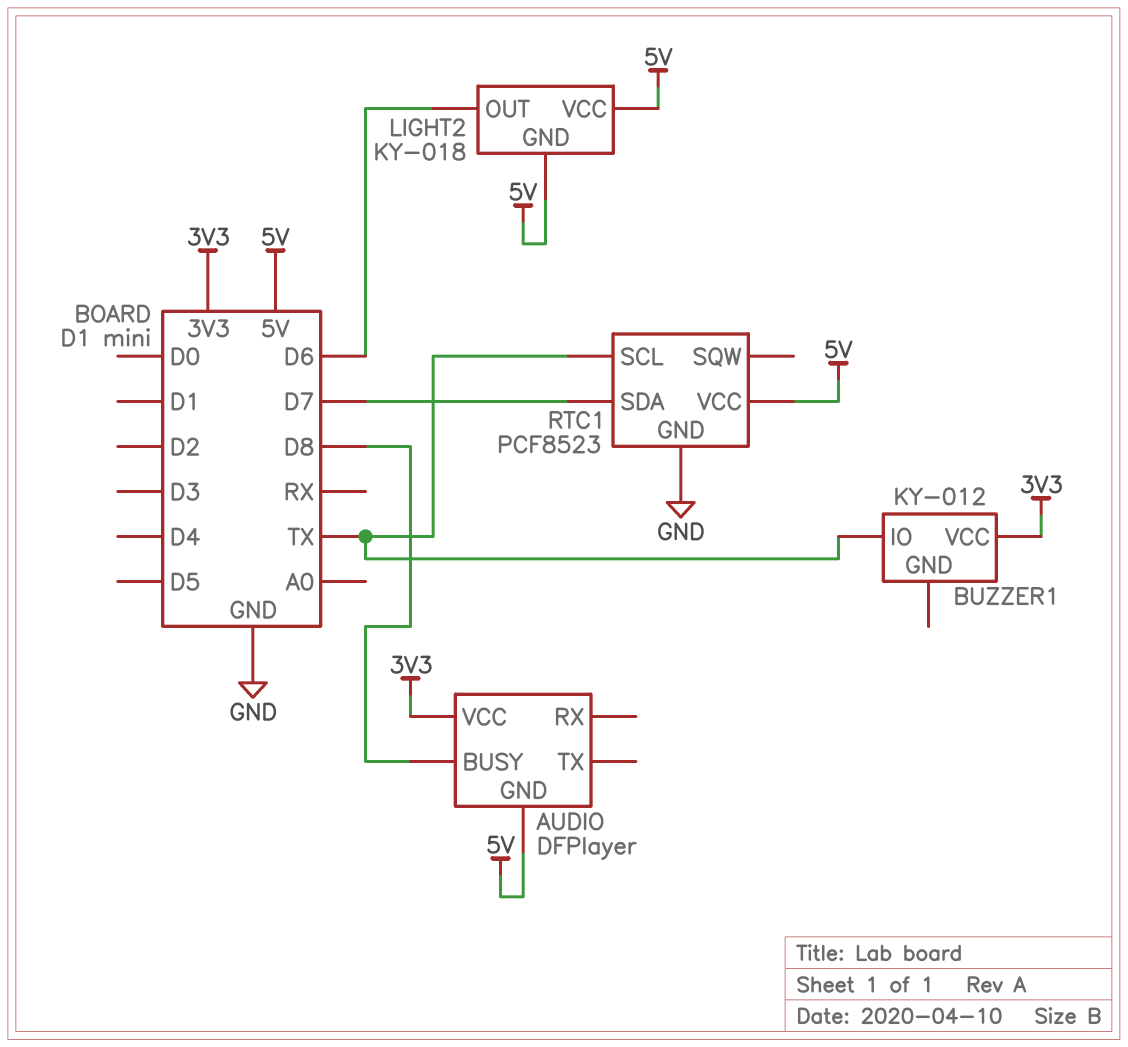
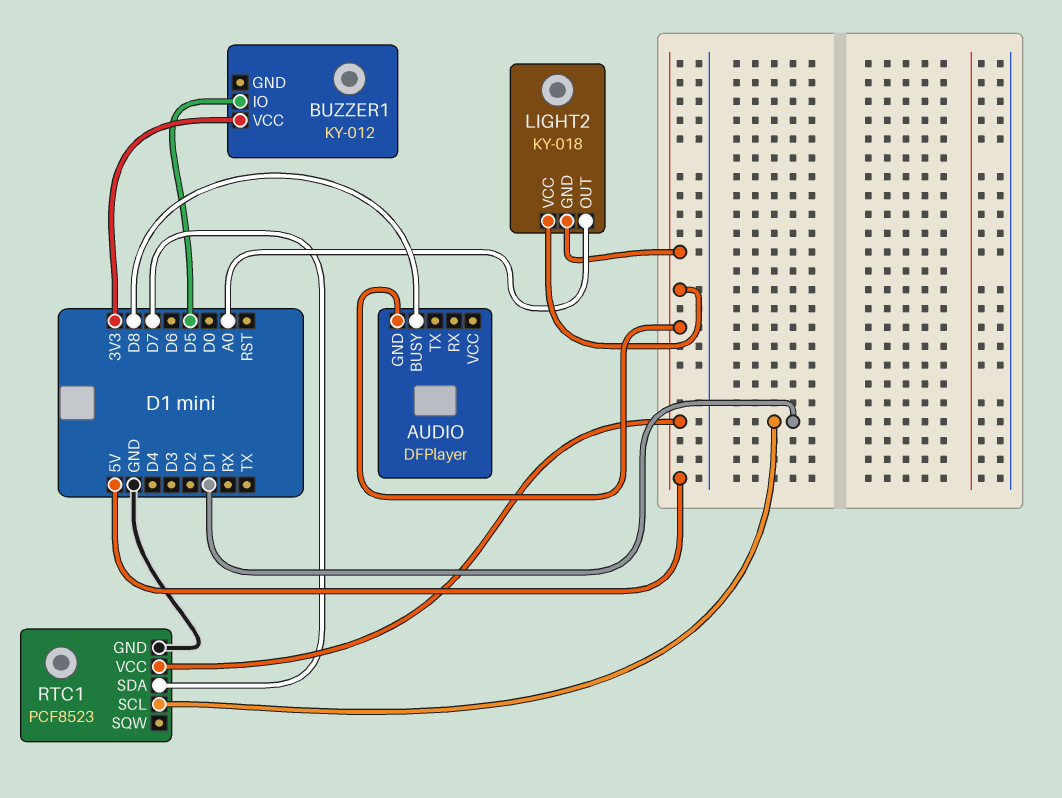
AUDIO pin VCC: 3V3 -> none
BUZZER1 pin IO: TX -> D5
LIGHT2 pin OUT: D6 -> A0
RTC1 pin SCL: TX -> D1

